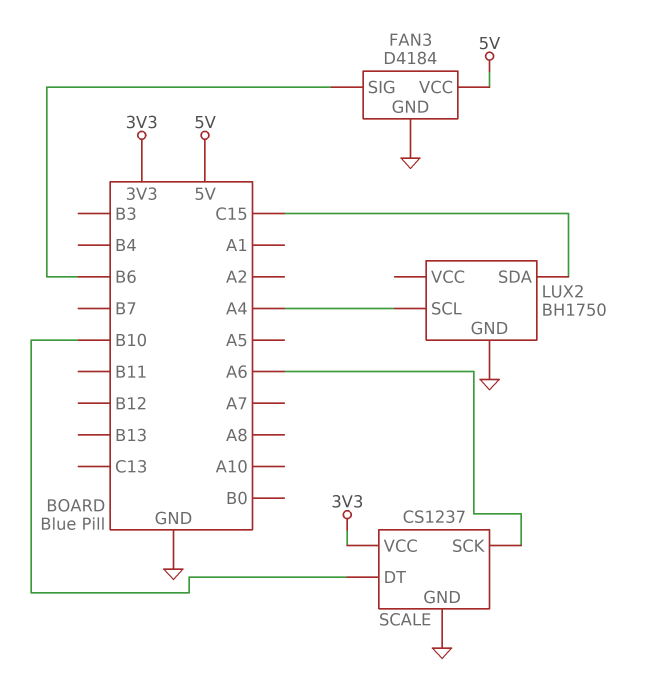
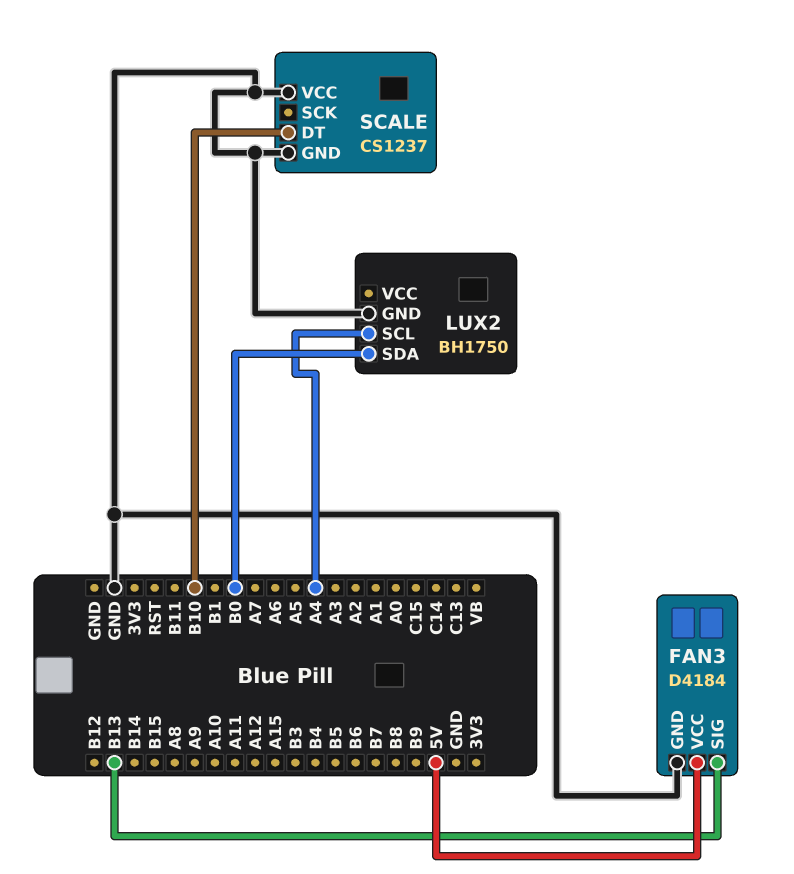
FAN3 pin SIG: B6 -> B13
LUX2 pin SDA: C15 -> B0
SCALE pin SCK: A6 -> none
SCALE pin VCC: 3V3 -> GND

